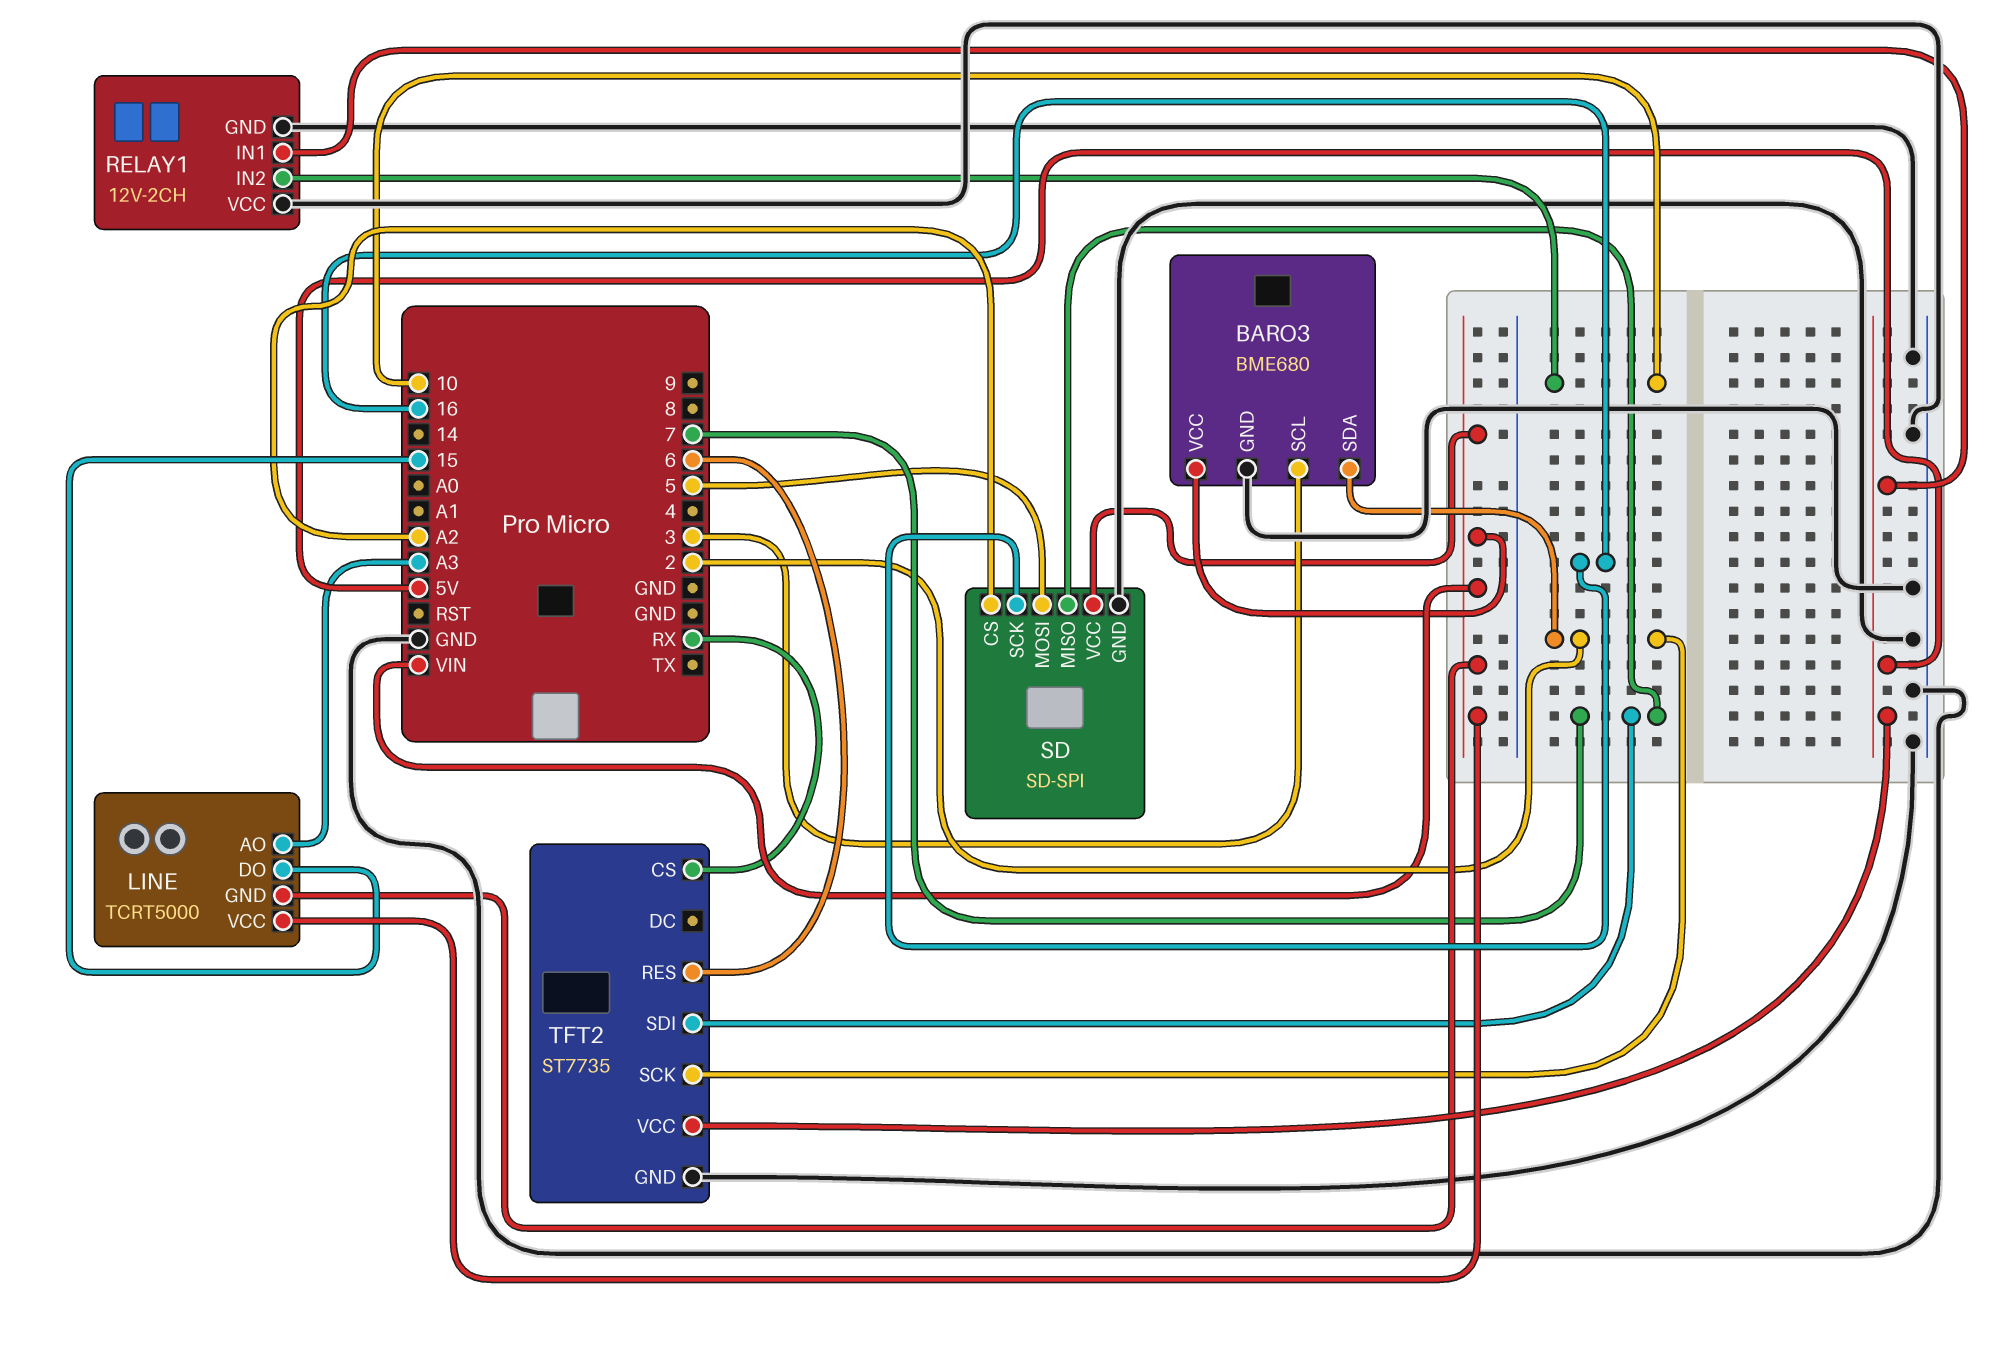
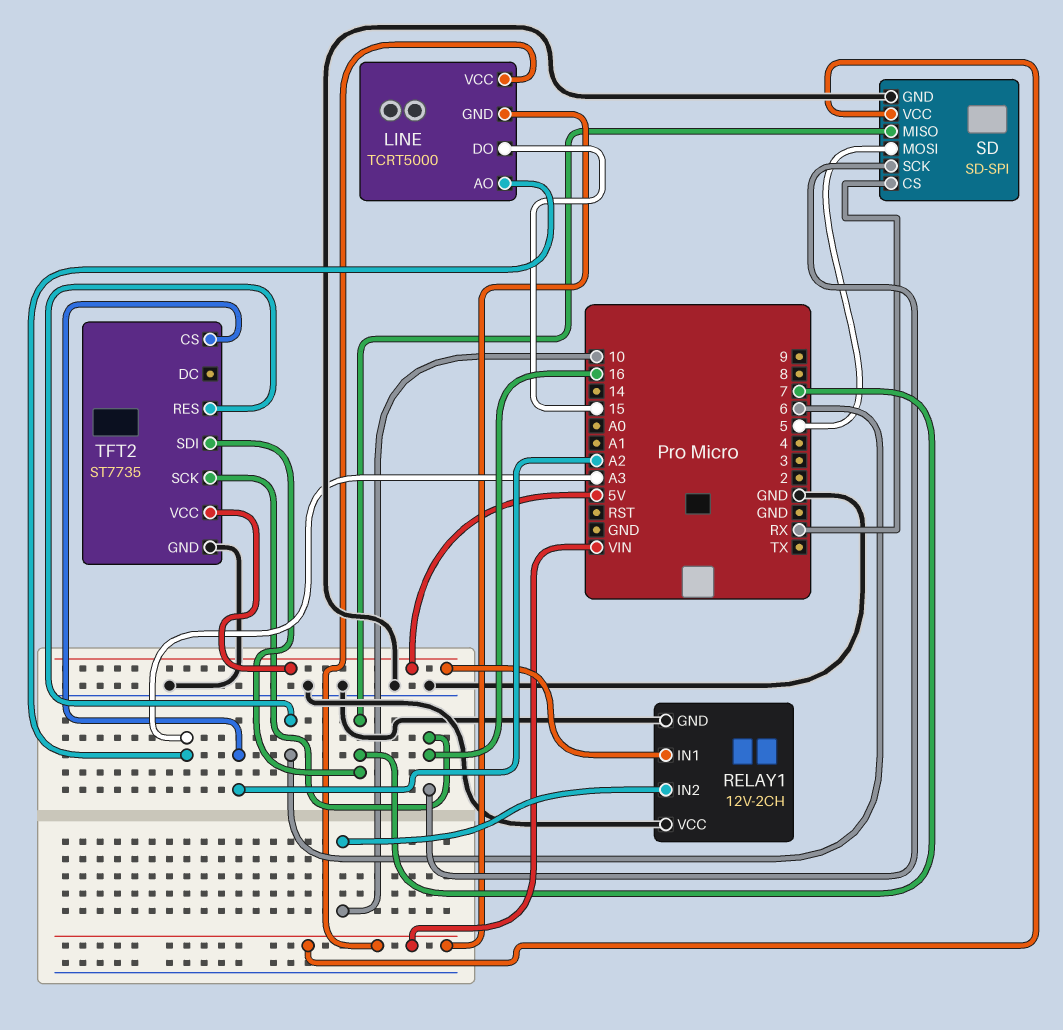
BARO3: BME680 -> none
BARO3 pin GND: GND -> none
BARO3 pin SCL: 3 -> none
BARO3 pin SDA: 2 -> none
BARO3 pin VCC: VIN -> none
SD pin CS: A2 -> RX
TFT2 pin CS: RX -> A2
TFT2 pin SCK: 2 -> 16

